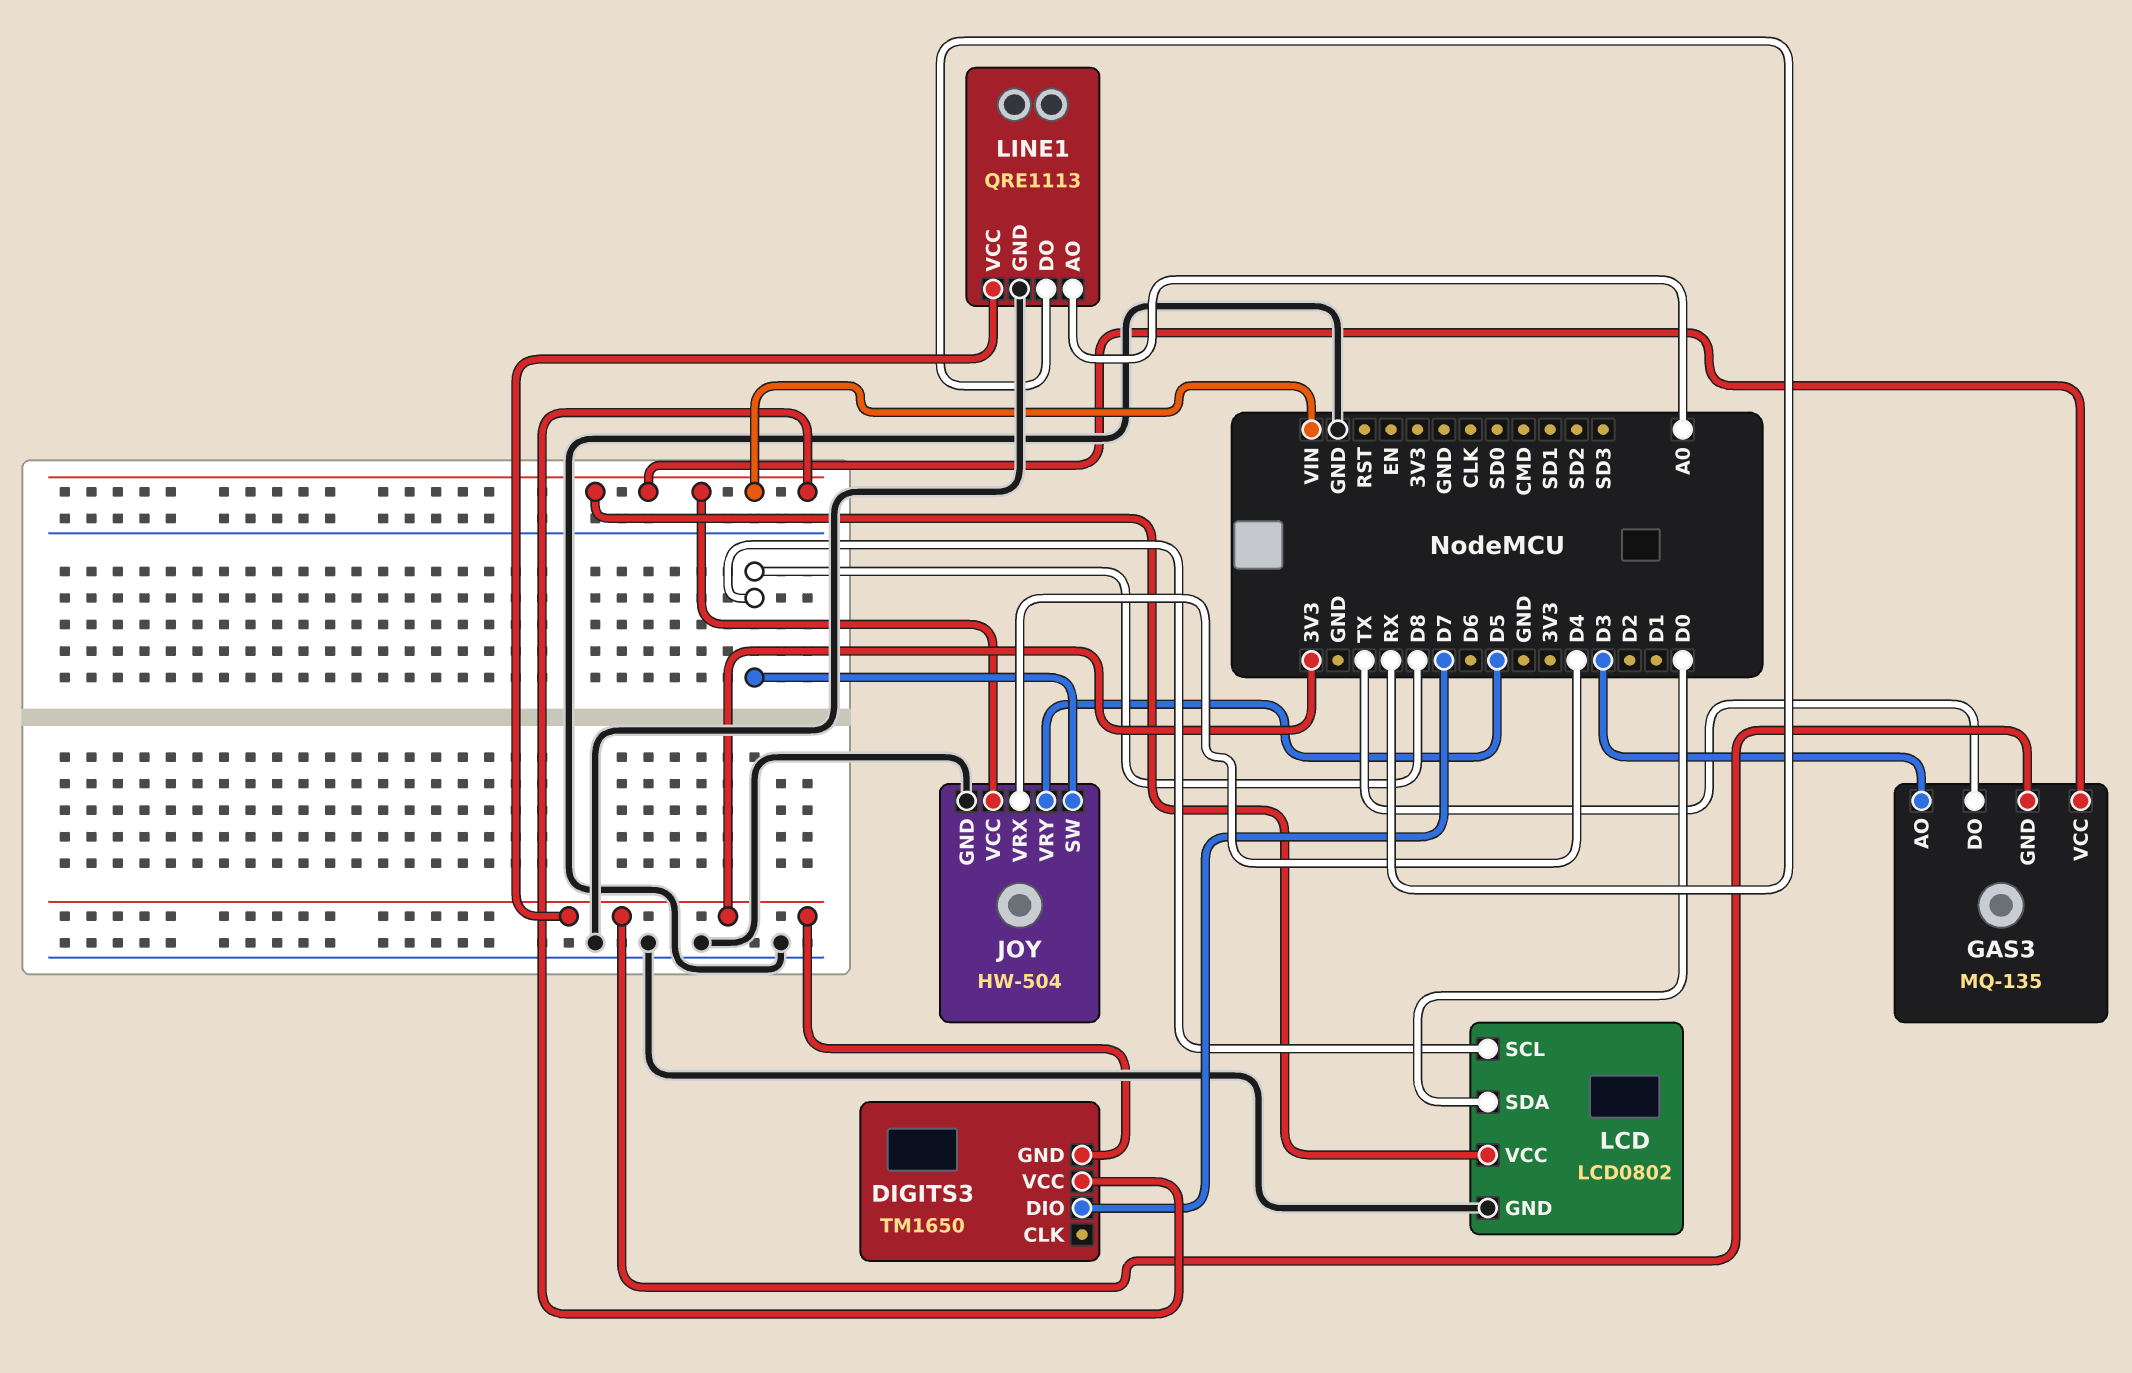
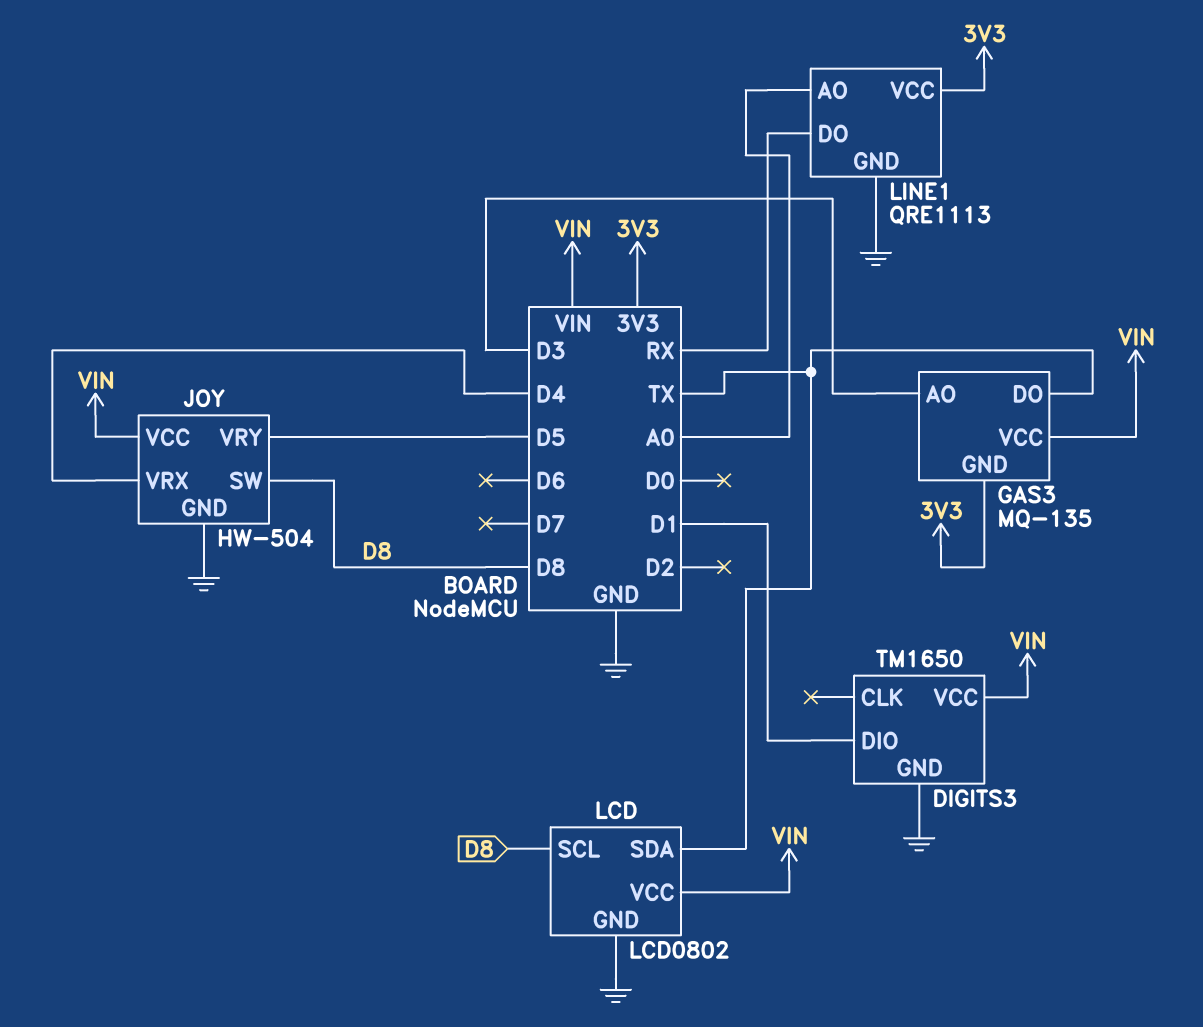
DIGITS3 pin DIO: D7 -> D1
DIGITS3 pin GND: 3V3 -> GND
LCD pin SDA: D0 -> TX

